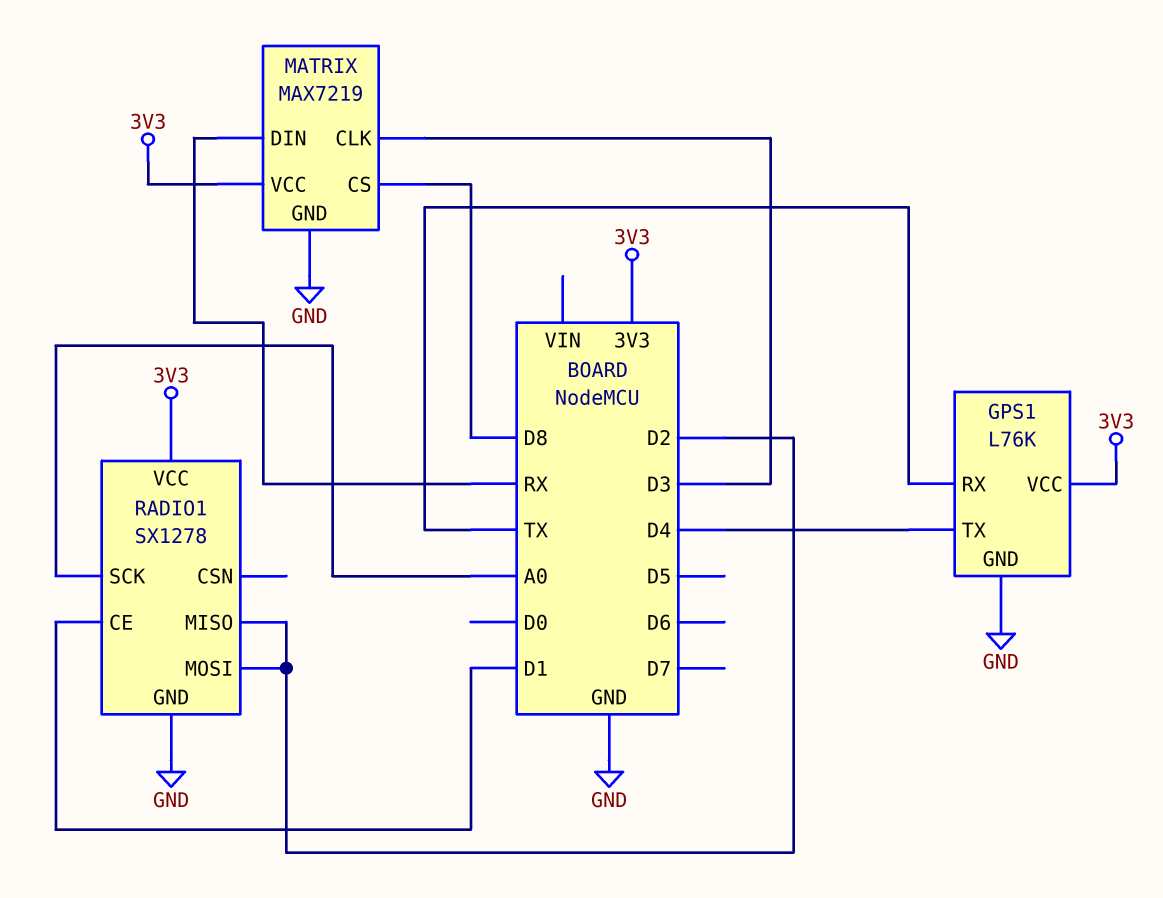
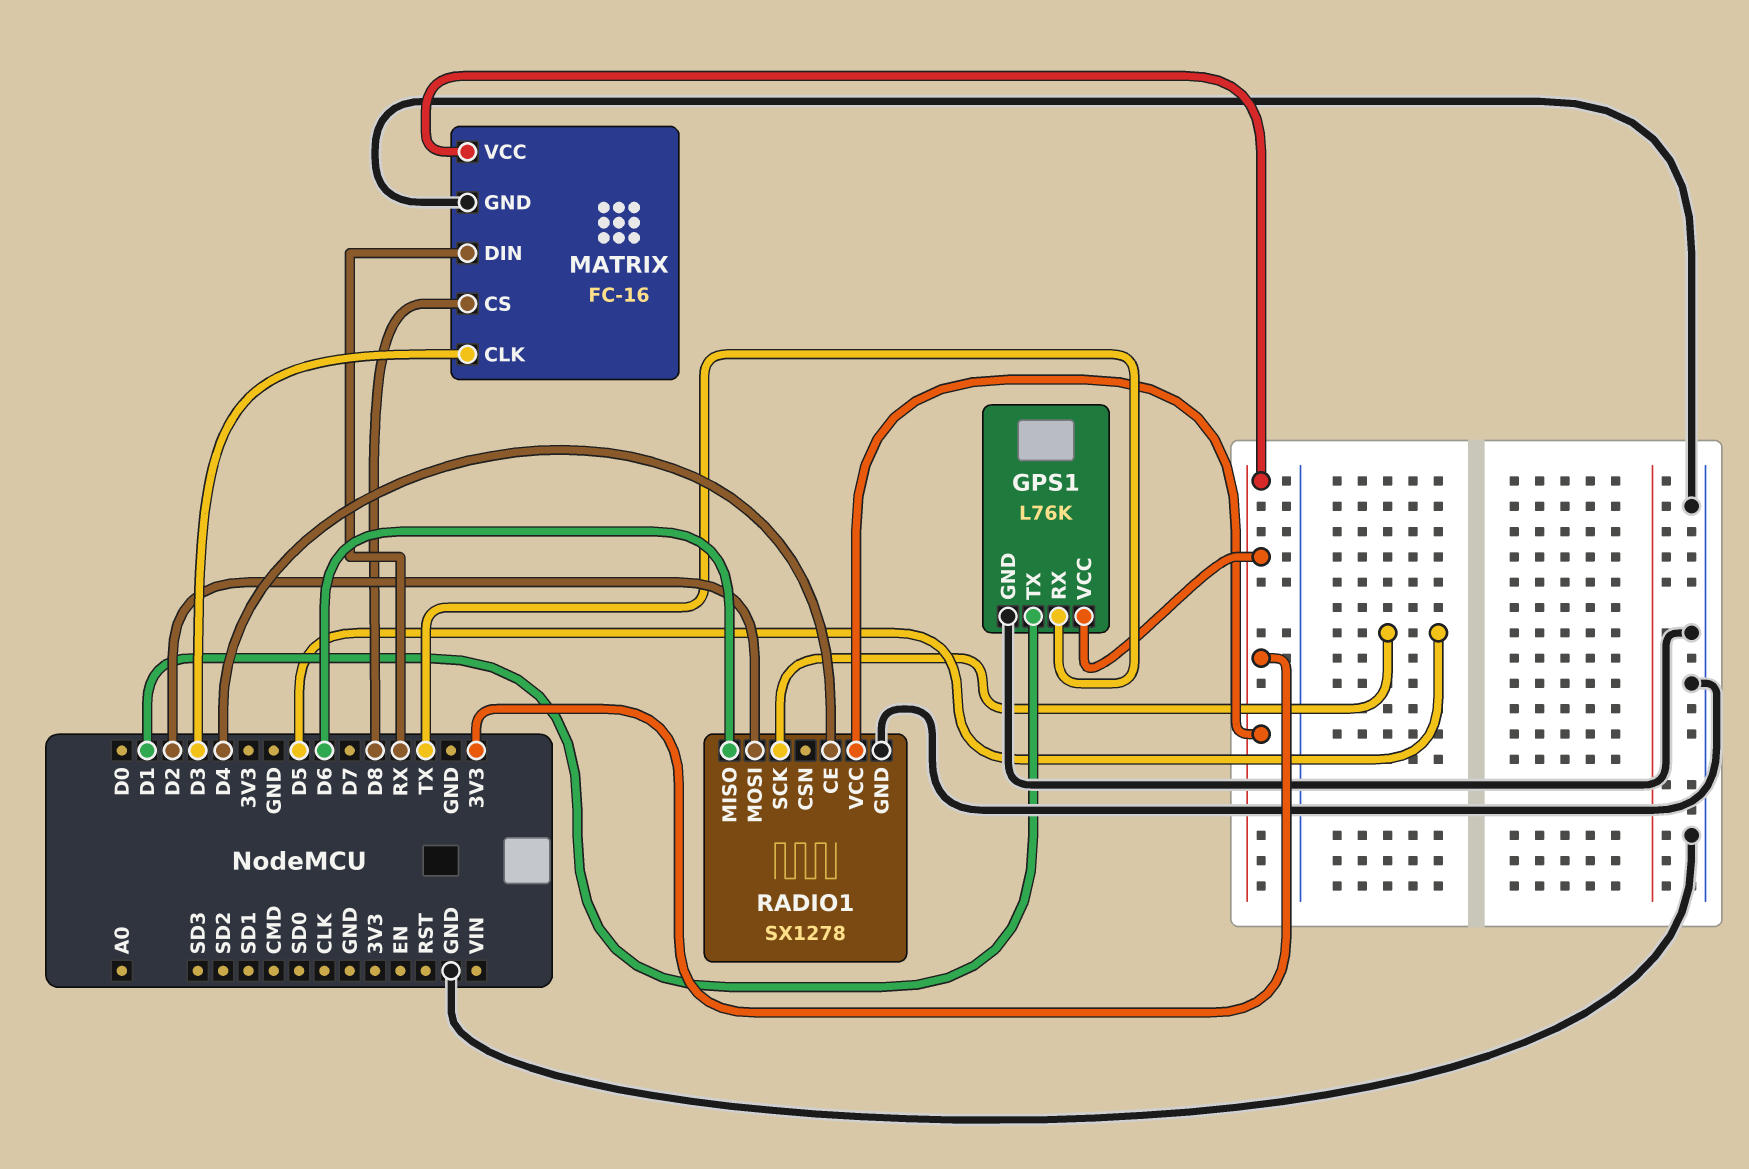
GPS1 pin TX: D4 -> D1
MATRIX: MAX7219 -> FC-16
RADIO1 pin CE: D1 -> D4
RADIO1 pin MISO: D2 -> D6
RADIO1 pin SCK: A0 -> D5

